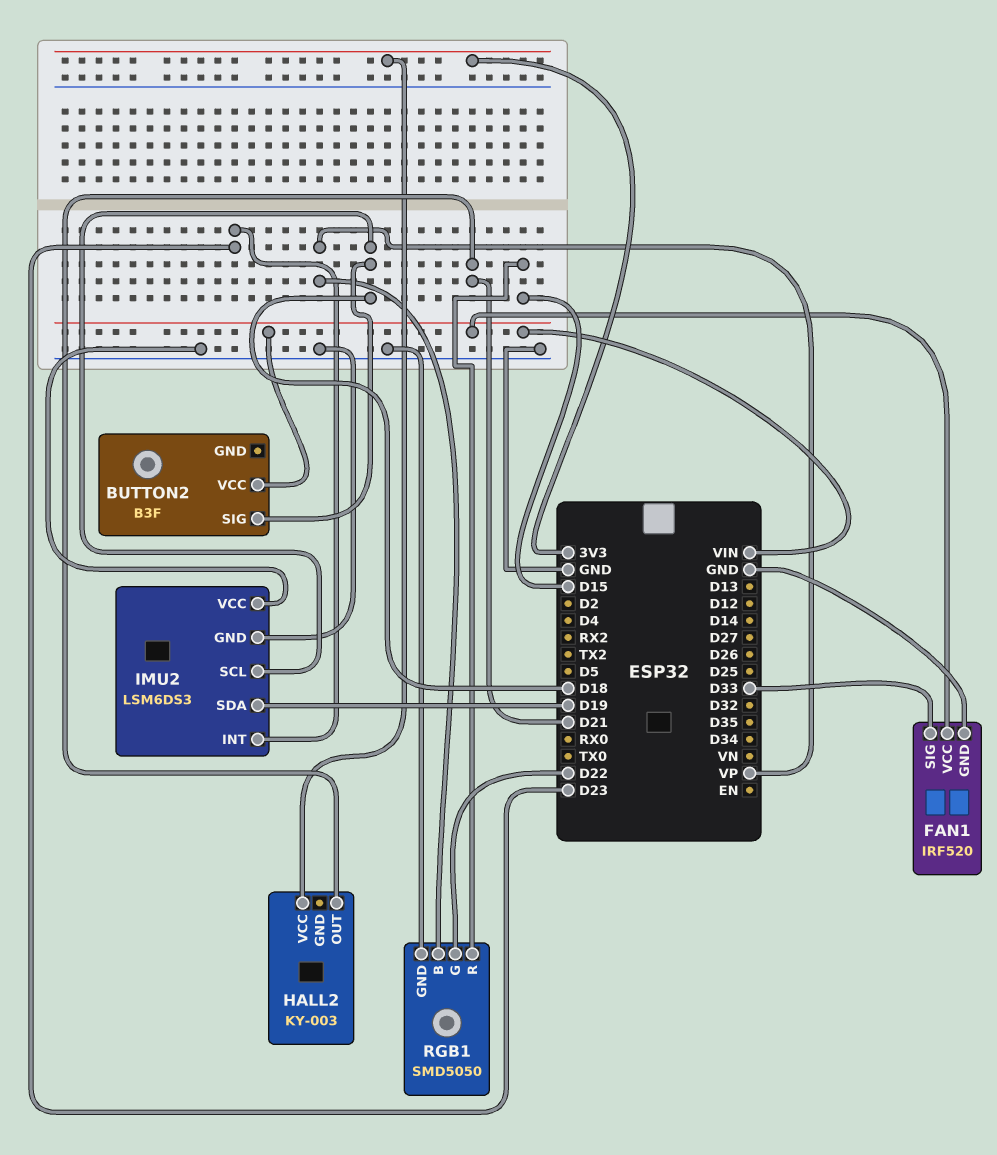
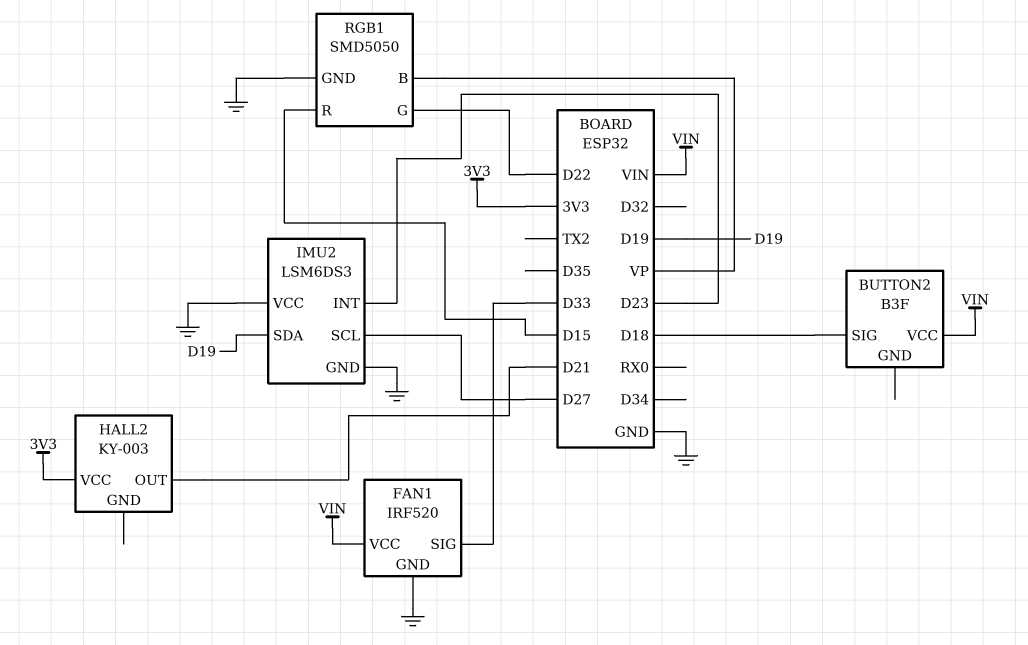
IMU2 pin SCL: D18 -> D27

